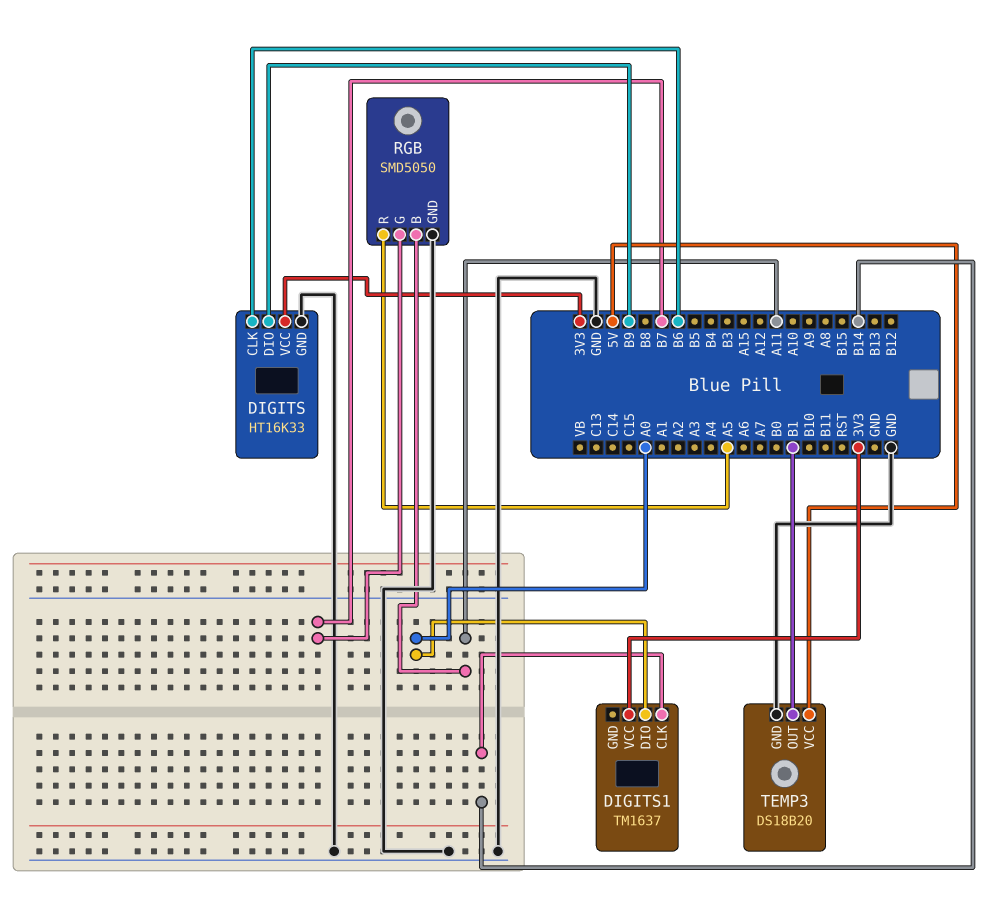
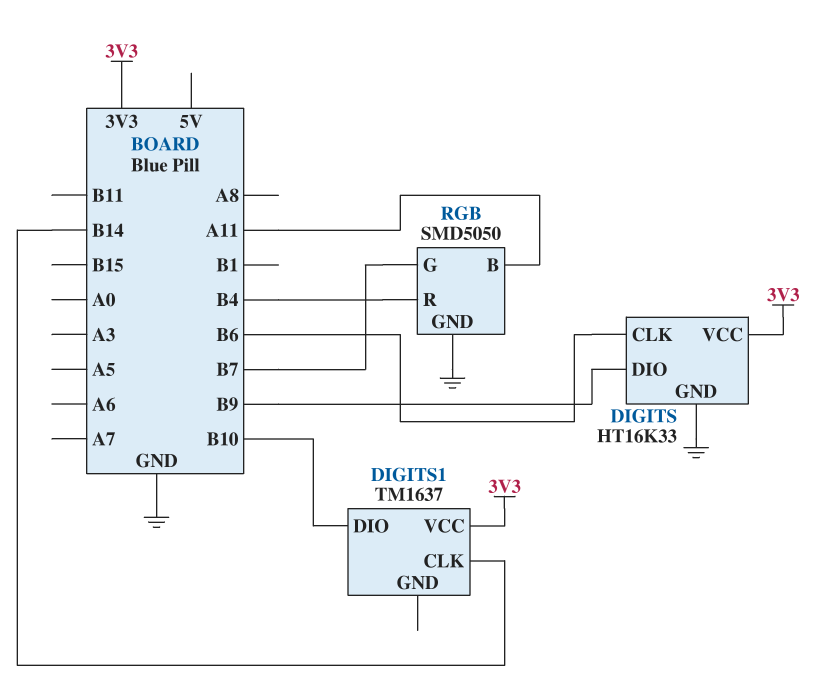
DIGITS1 pin DIO: A0 -> B10
RGB pin R: A5 -> B4
TEMP3: DS18B20 -> none
TEMP3 pin GND: GND -> none
TEMP3 pin OUT: B1 -> none
TEMP3 pin VCC: 5V -> none

